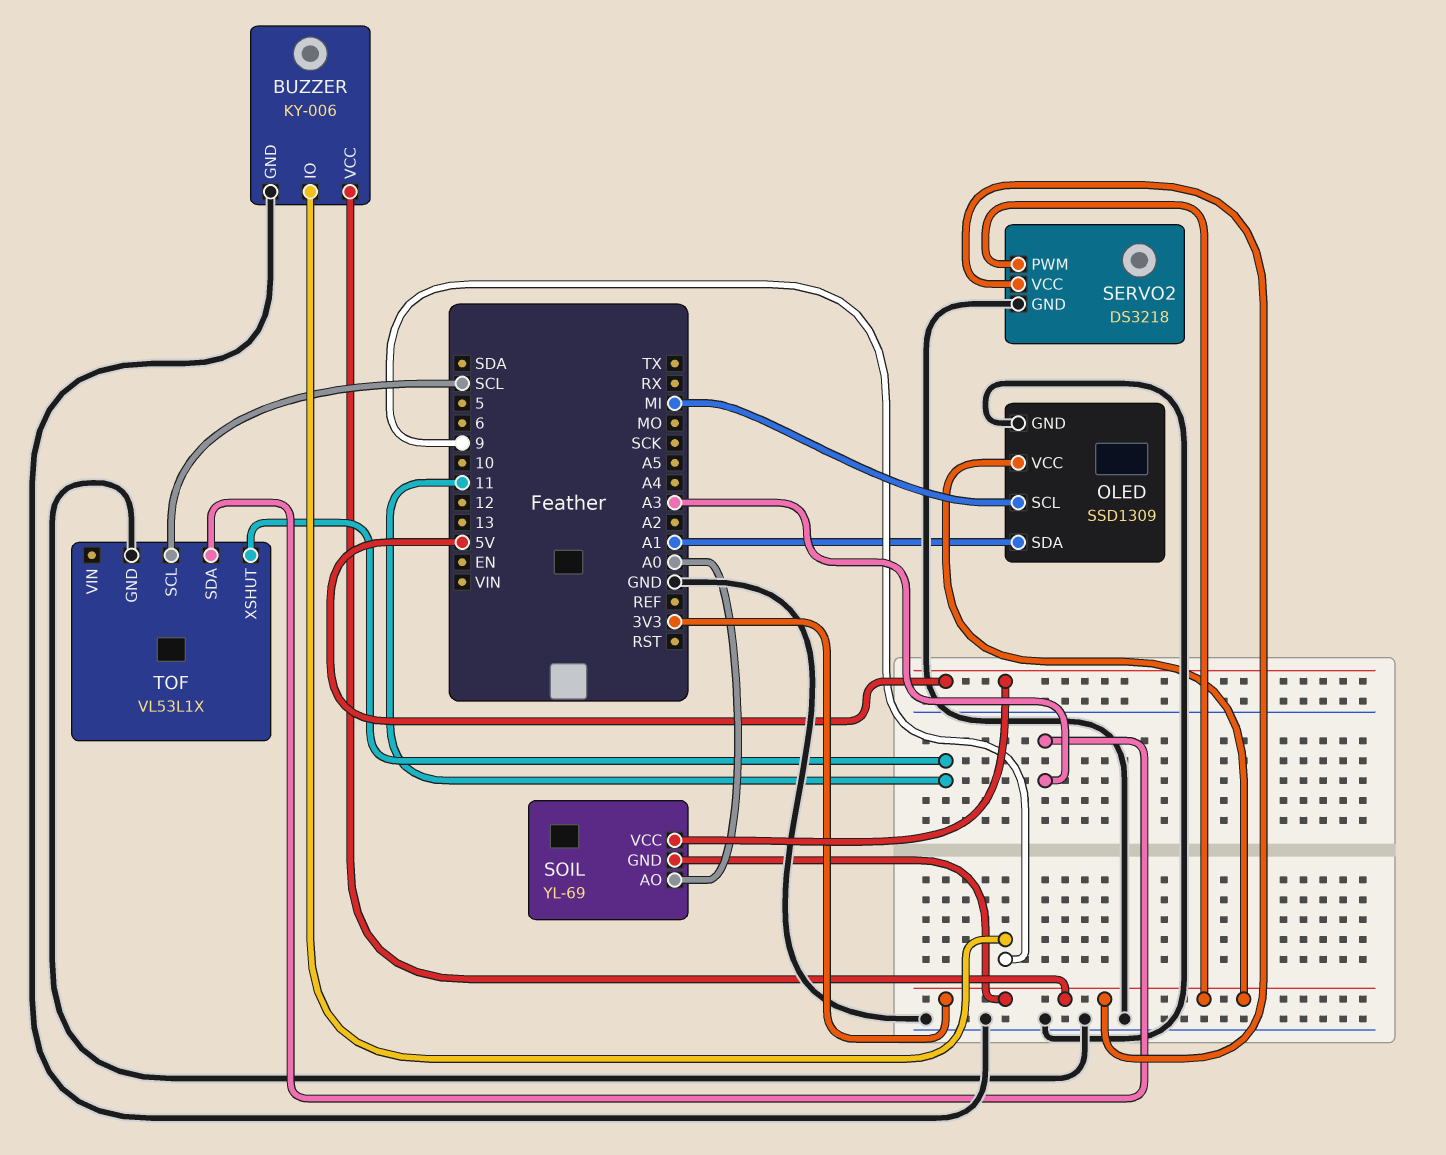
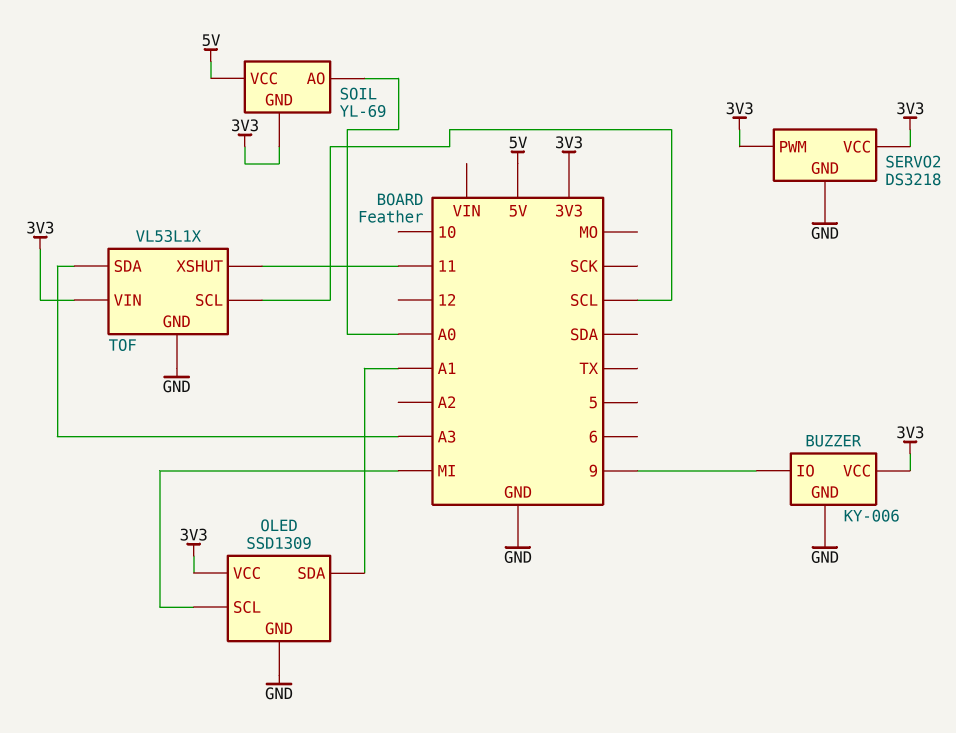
TOF pin VIN: none -> 3V3

